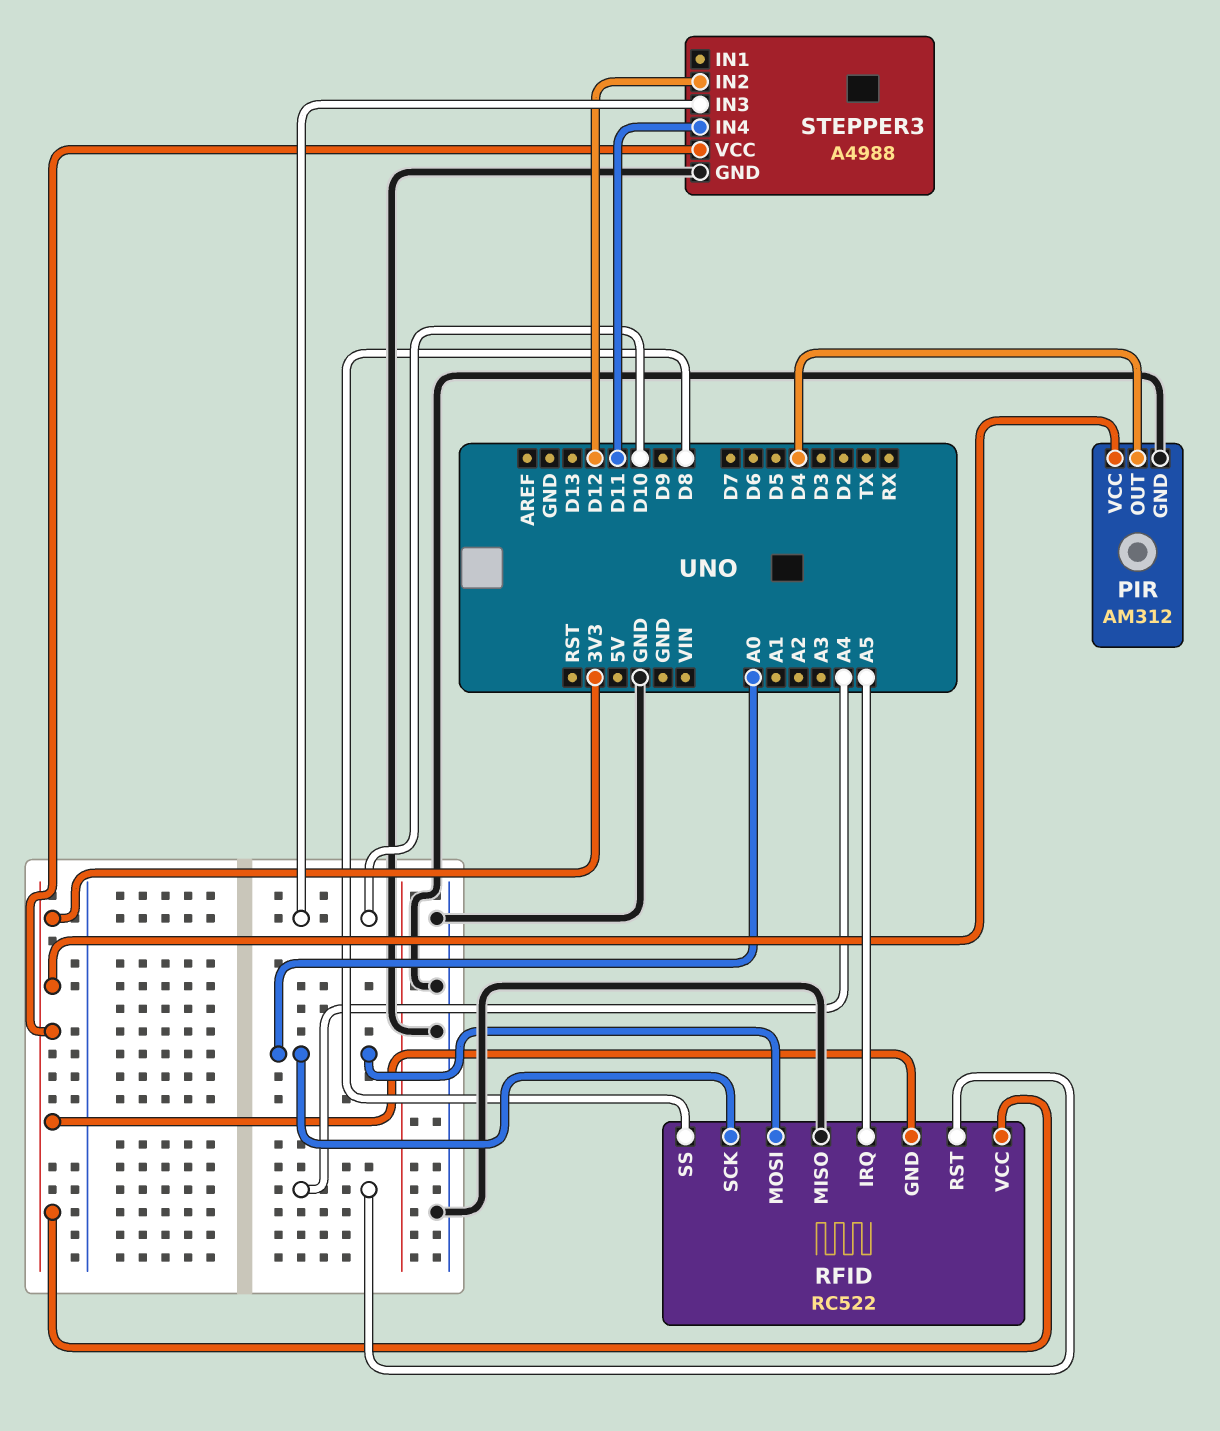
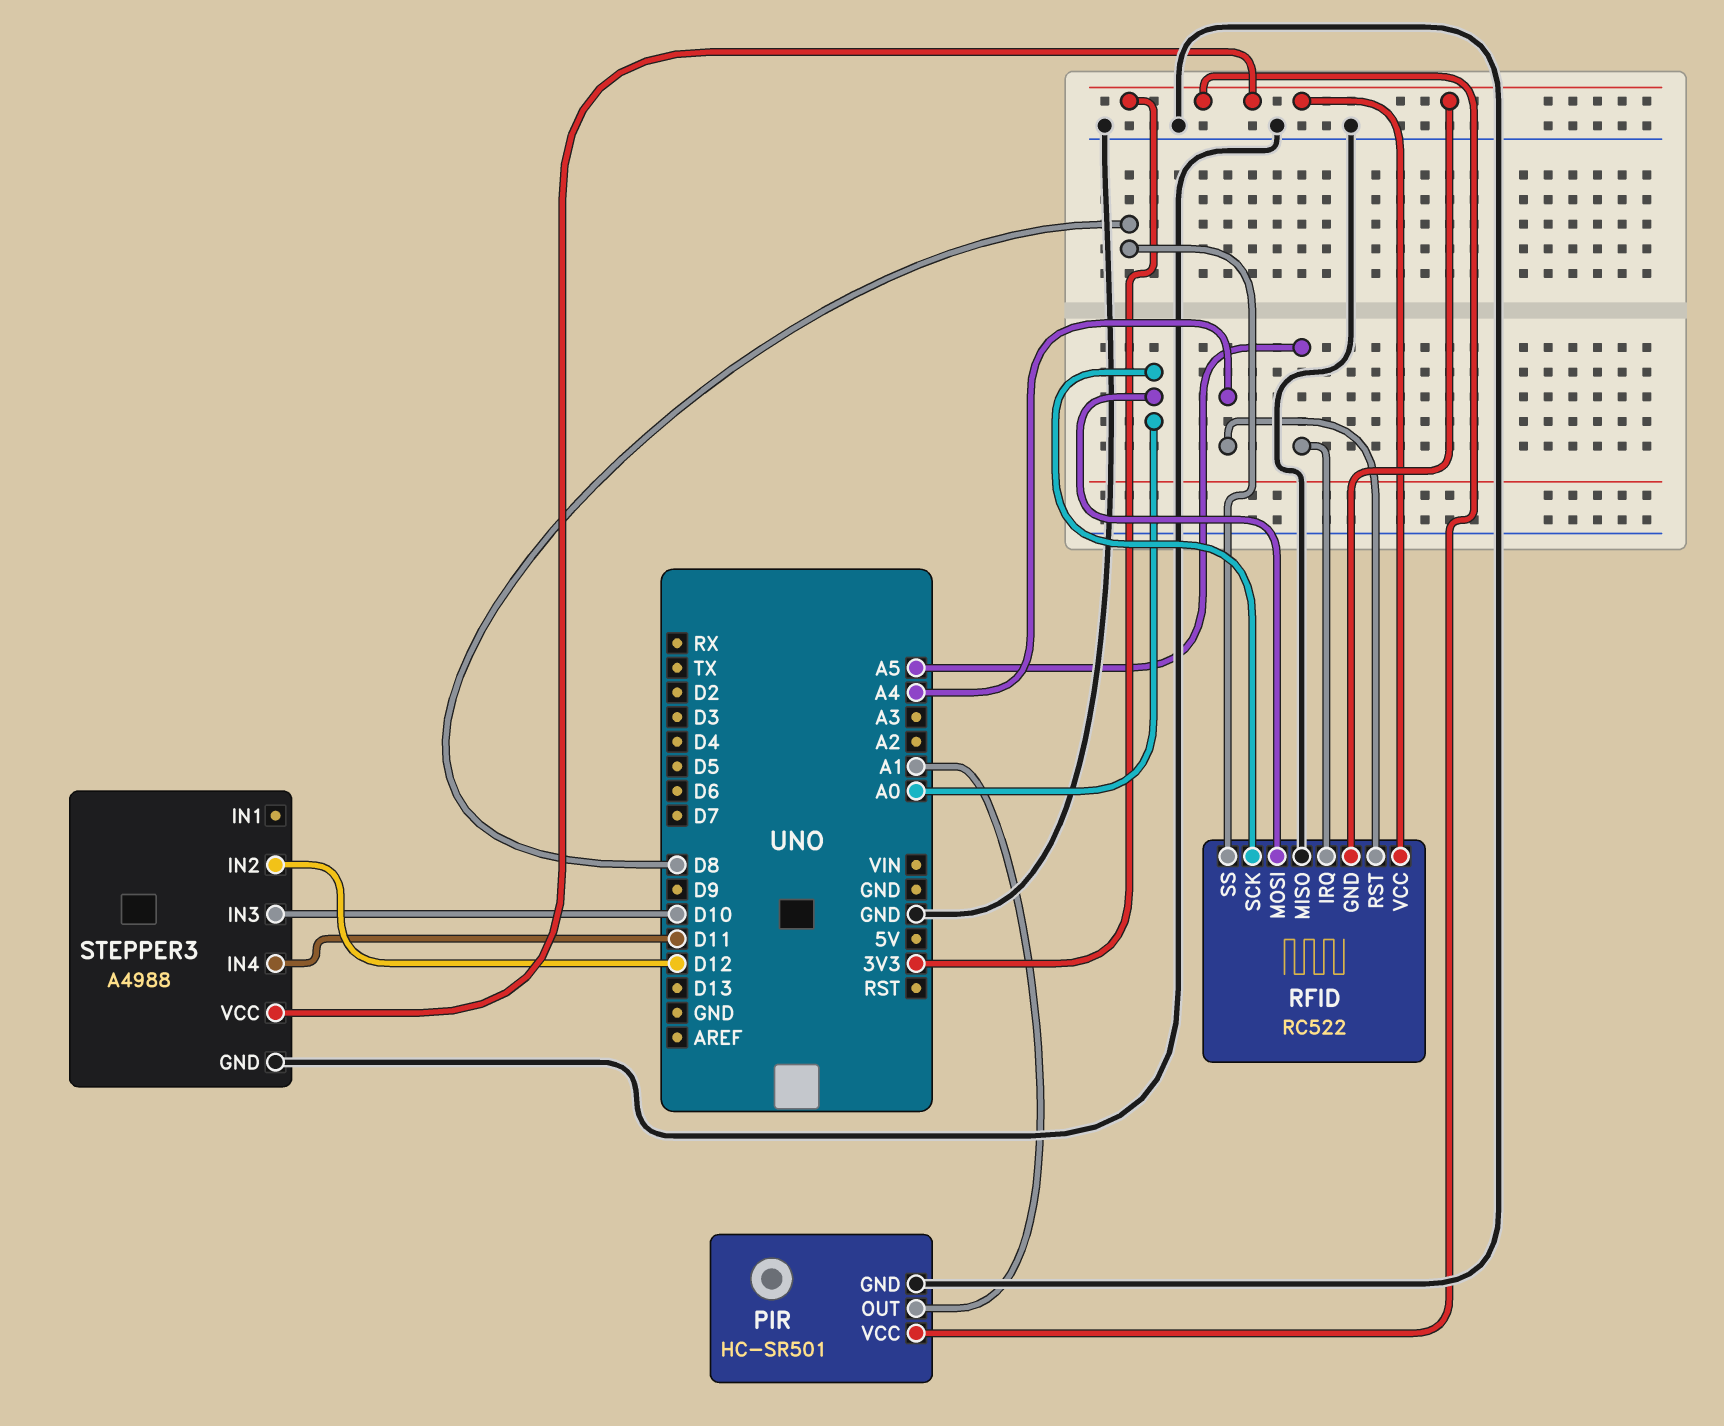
PIR: AM312 -> HC-SR501
PIR pin OUT: D4 -> A1

